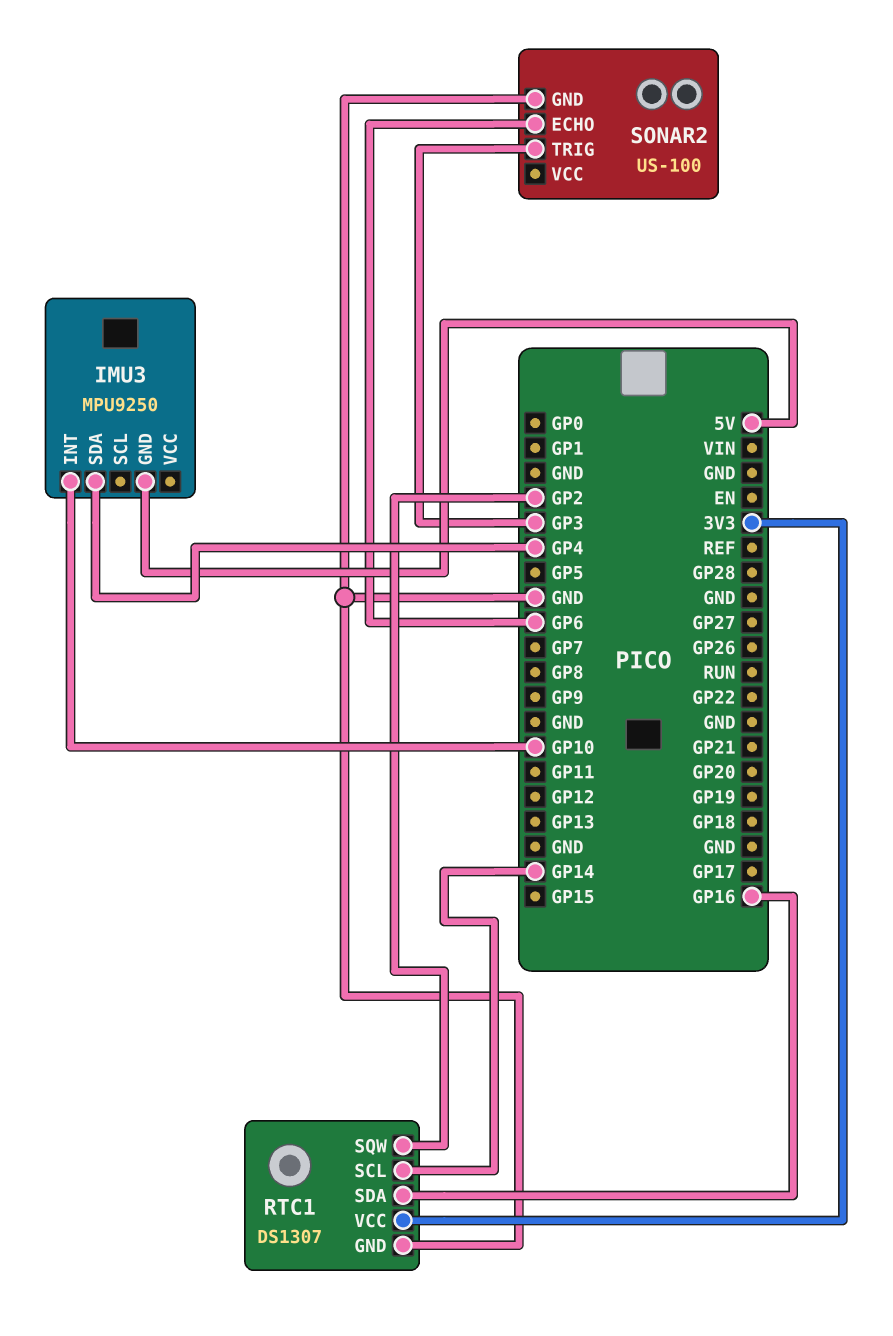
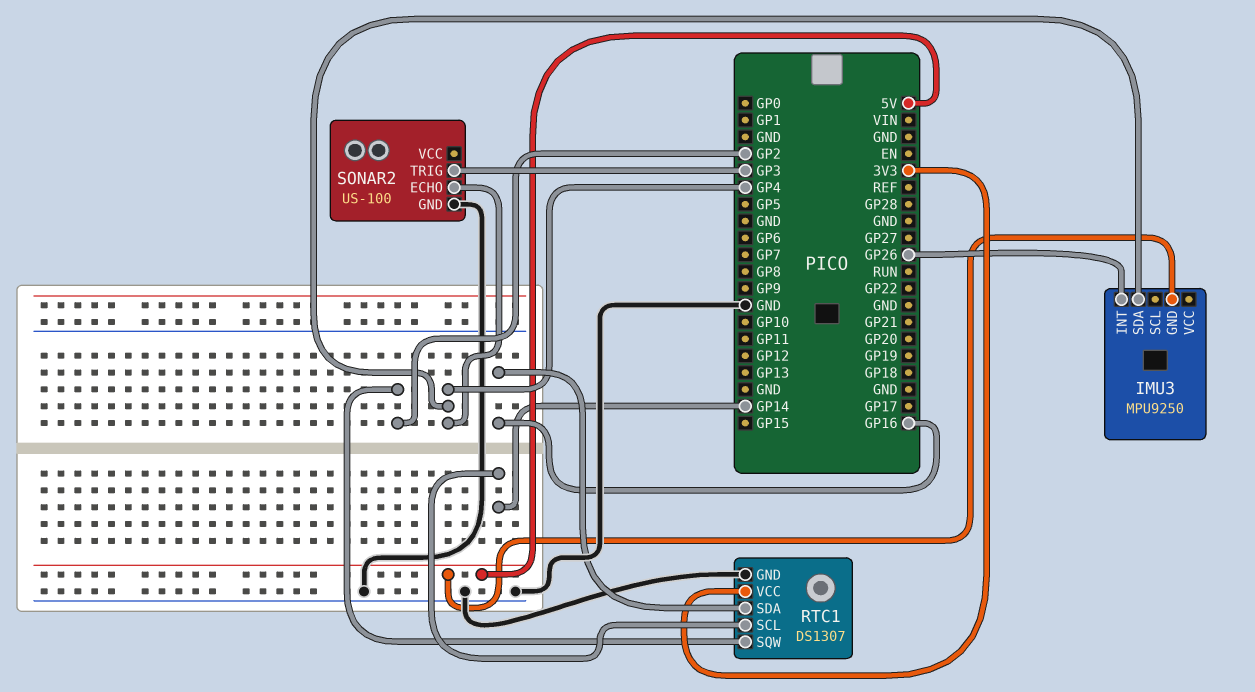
IMU3 pin INT: GP10 -> GP26
SONAR2 pin ECHO: GP6 -> GP4

